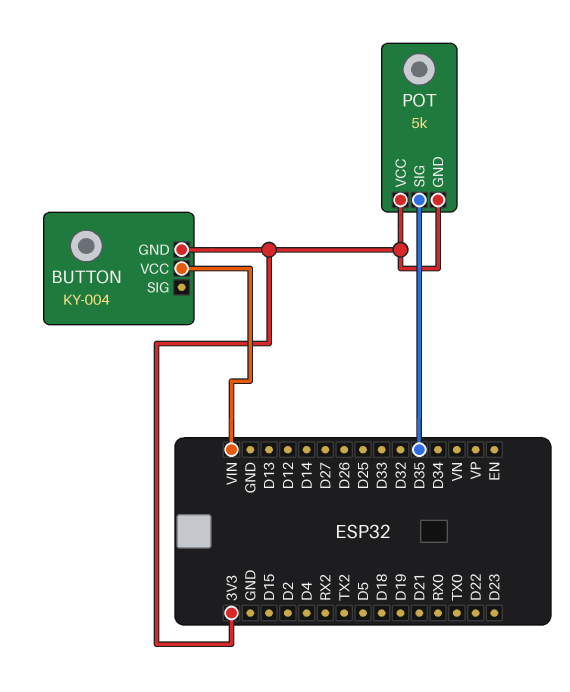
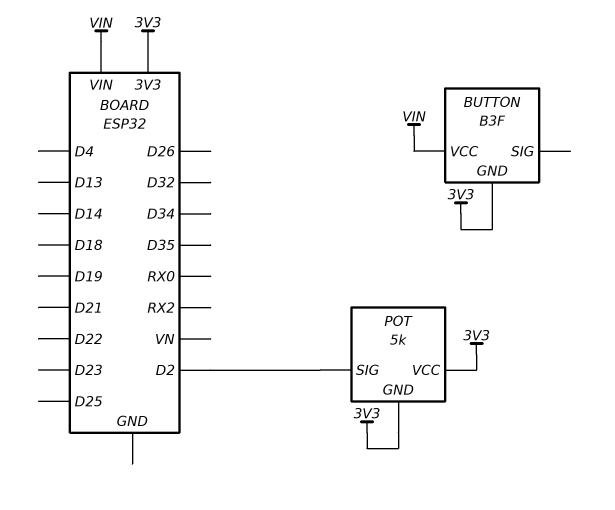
BUTTON: KY-004 -> B3F
POT pin SIG: D35 -> D2

